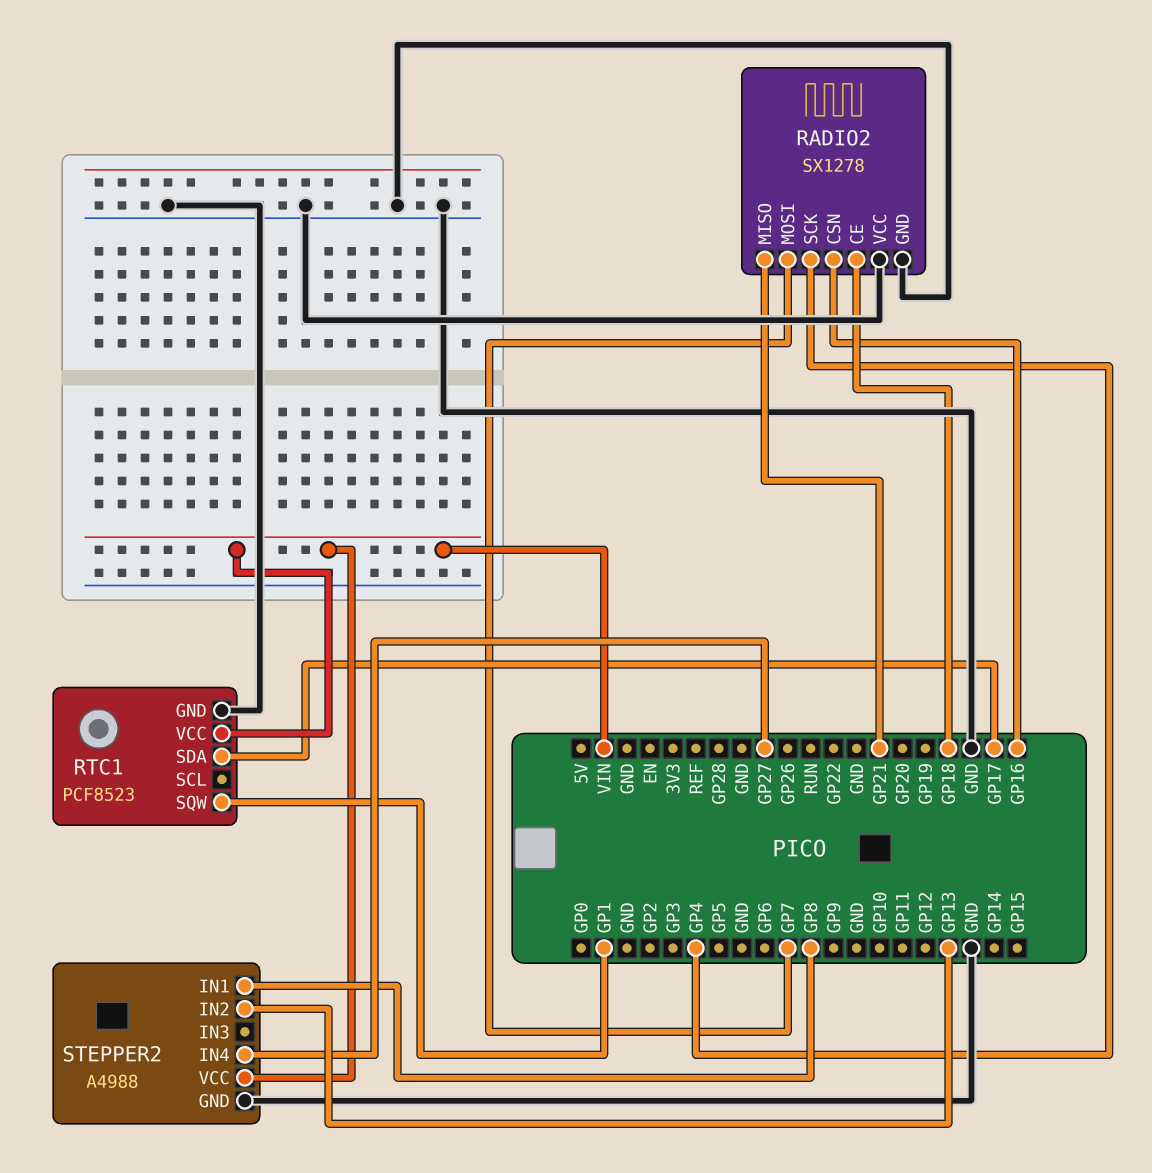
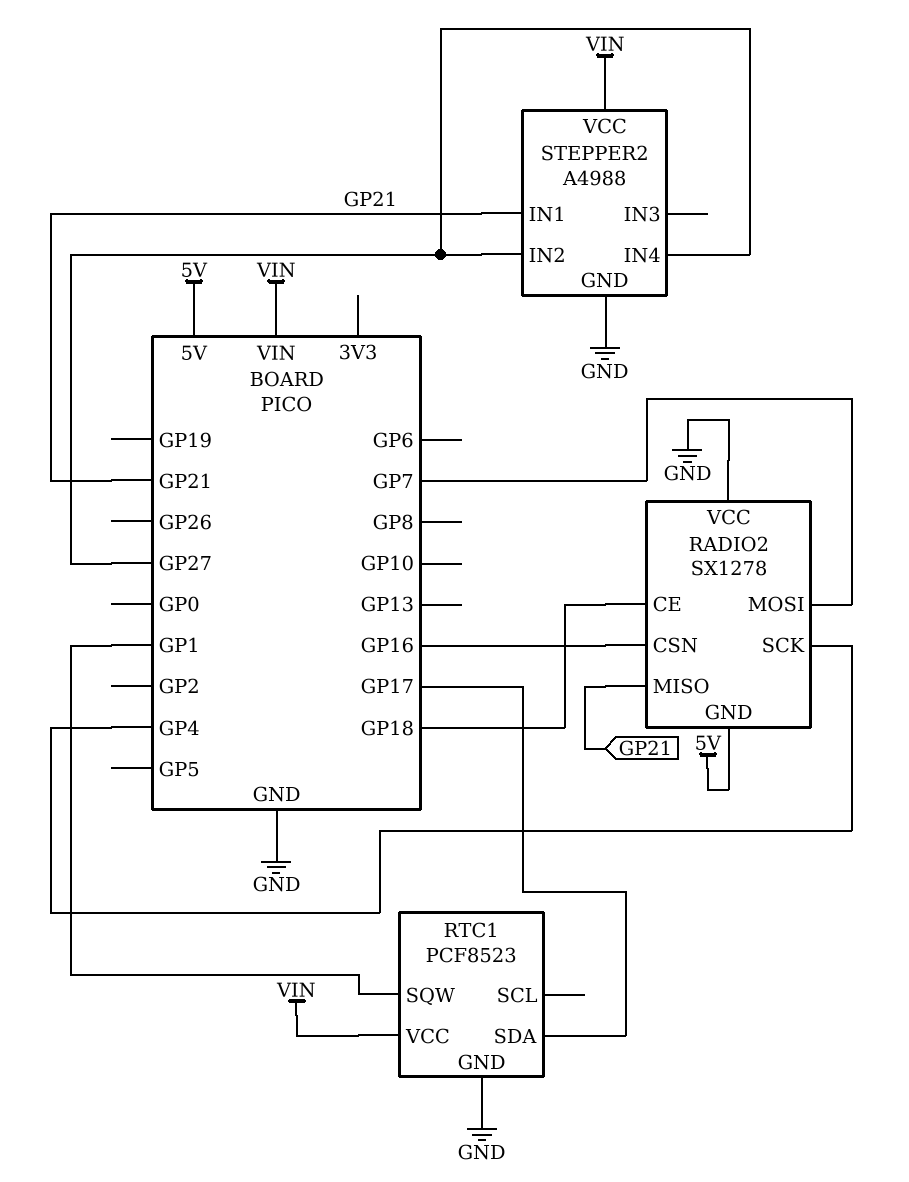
RADIO2 pin GND: GND -> 5V
STEPPER2 pin IN1: GP8 -> GP21
STEPPER2 pin IN2: GP13 -> GP27

